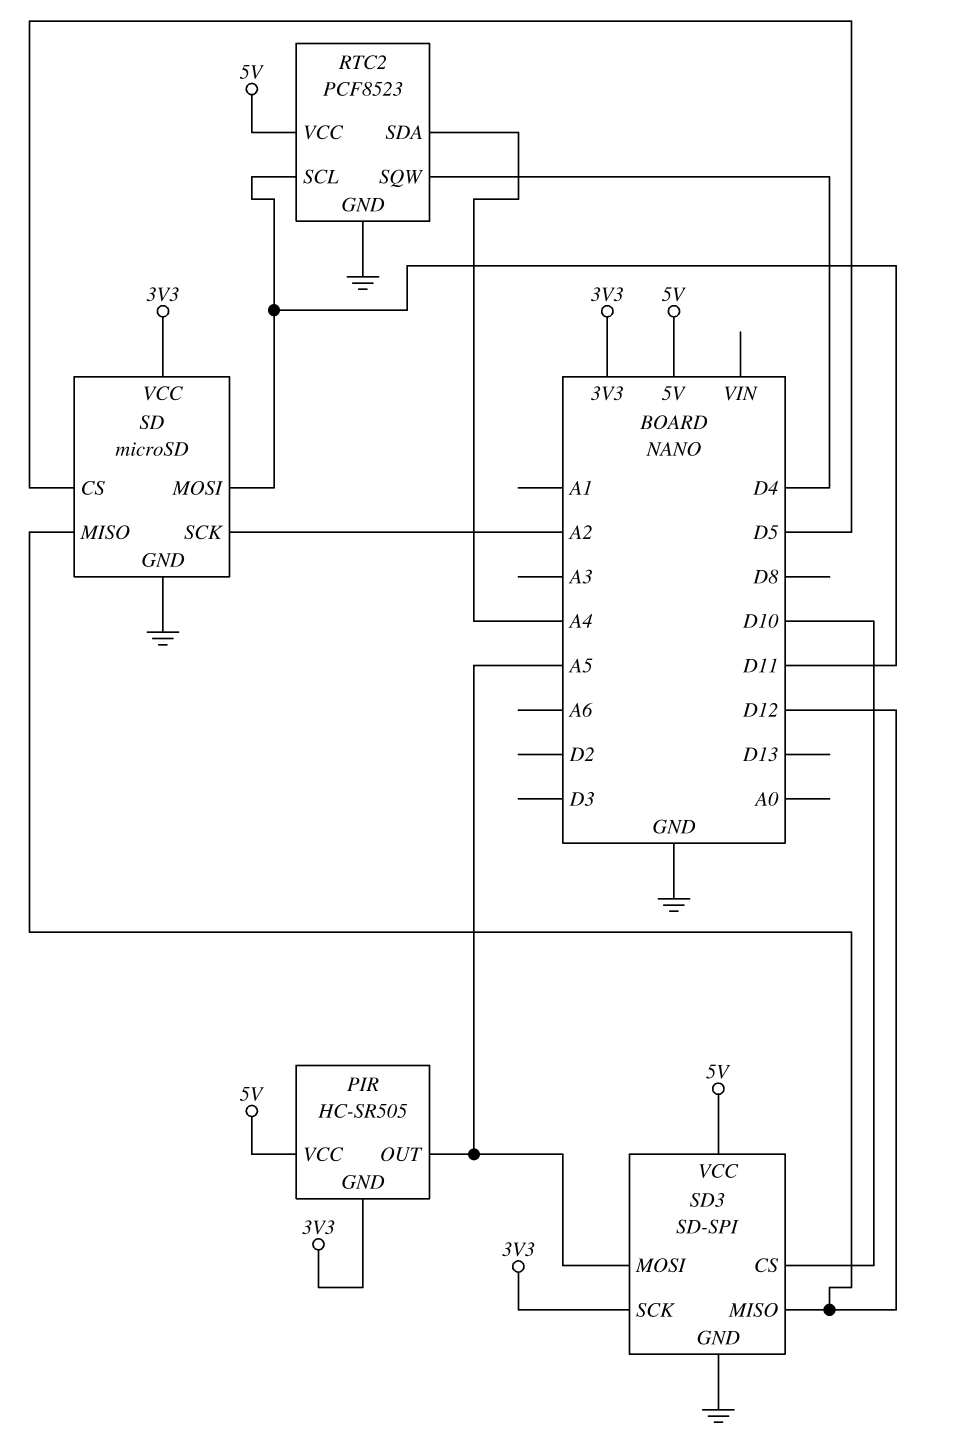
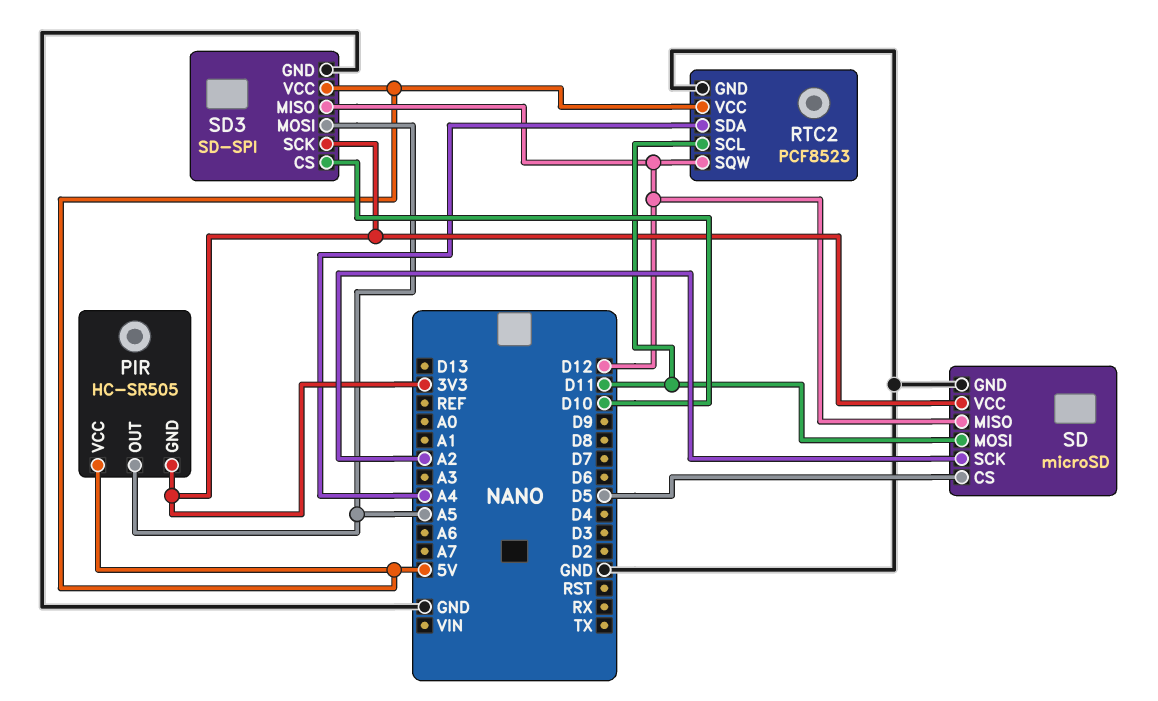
RTC2 pin SQW: D4 -> D12

